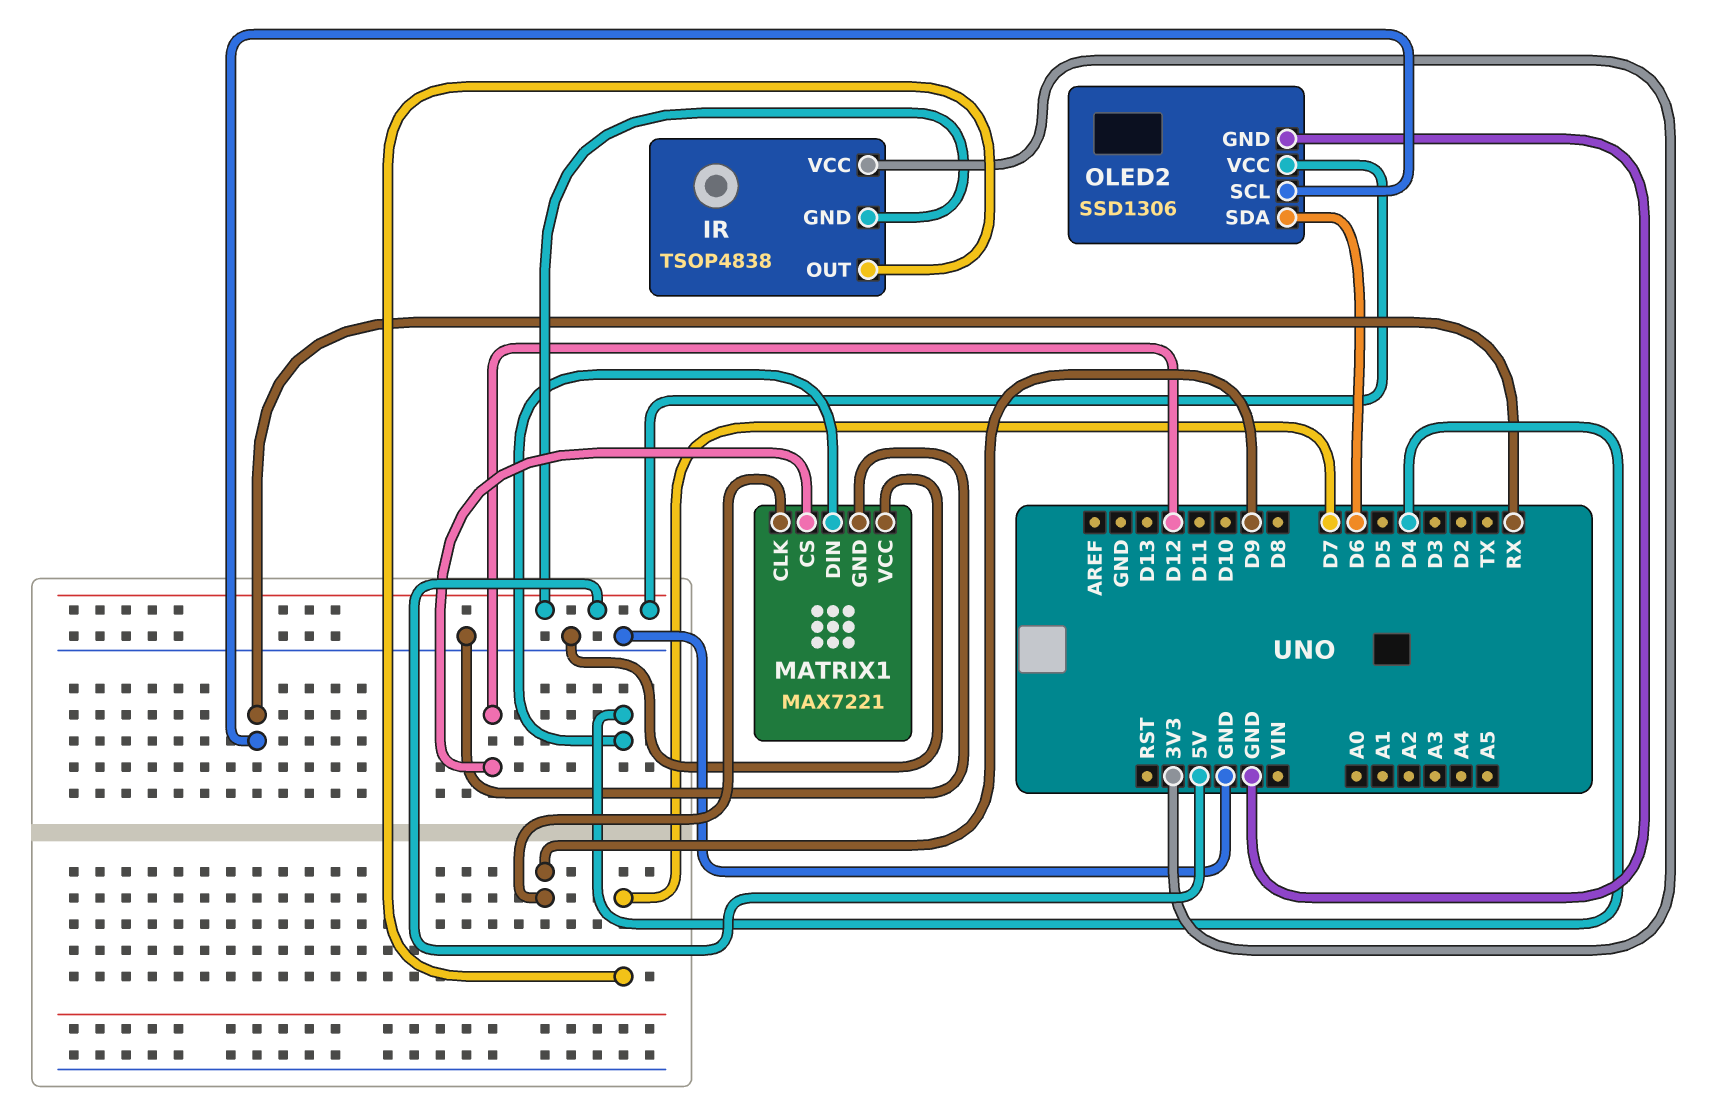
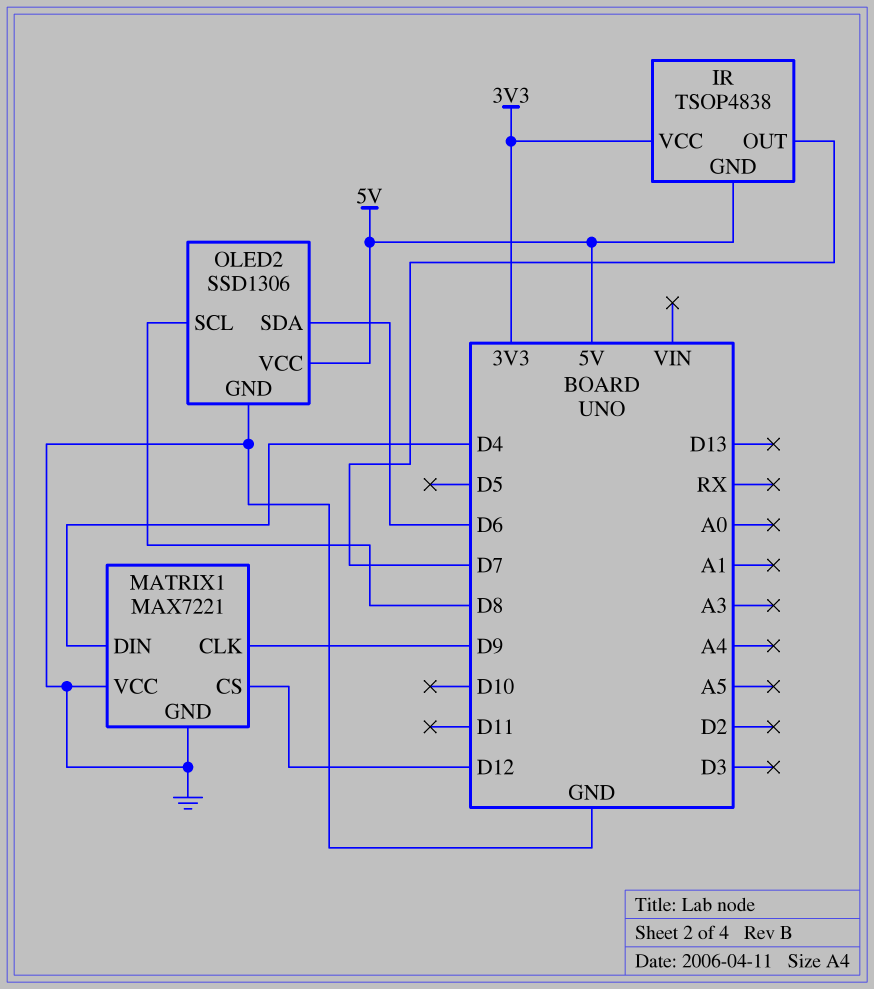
OLED2 pin SCL: RX -> D8

